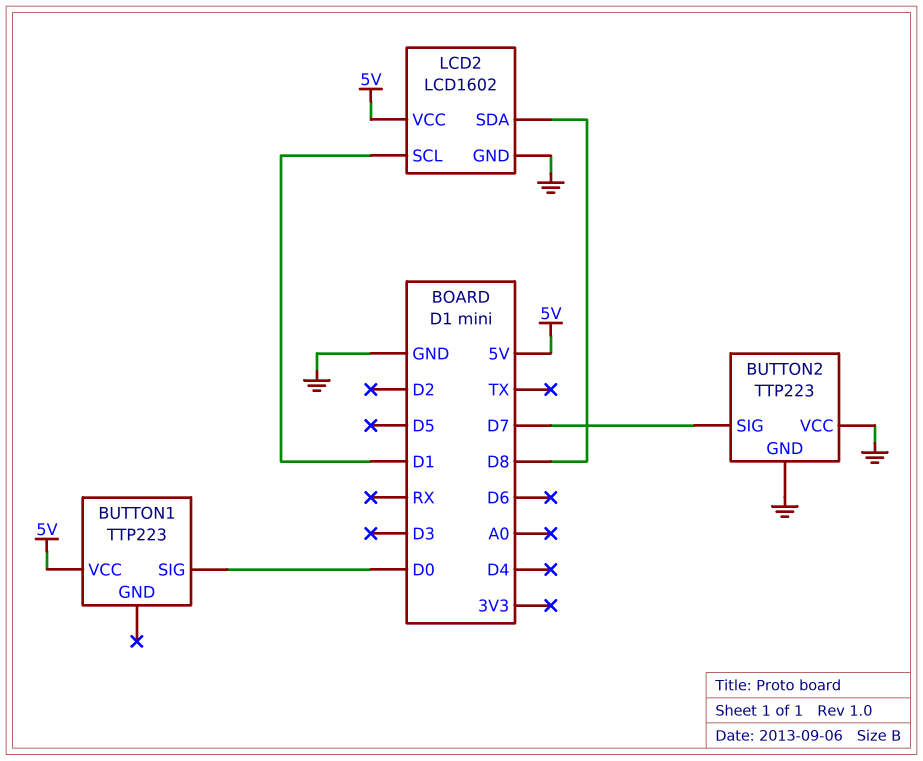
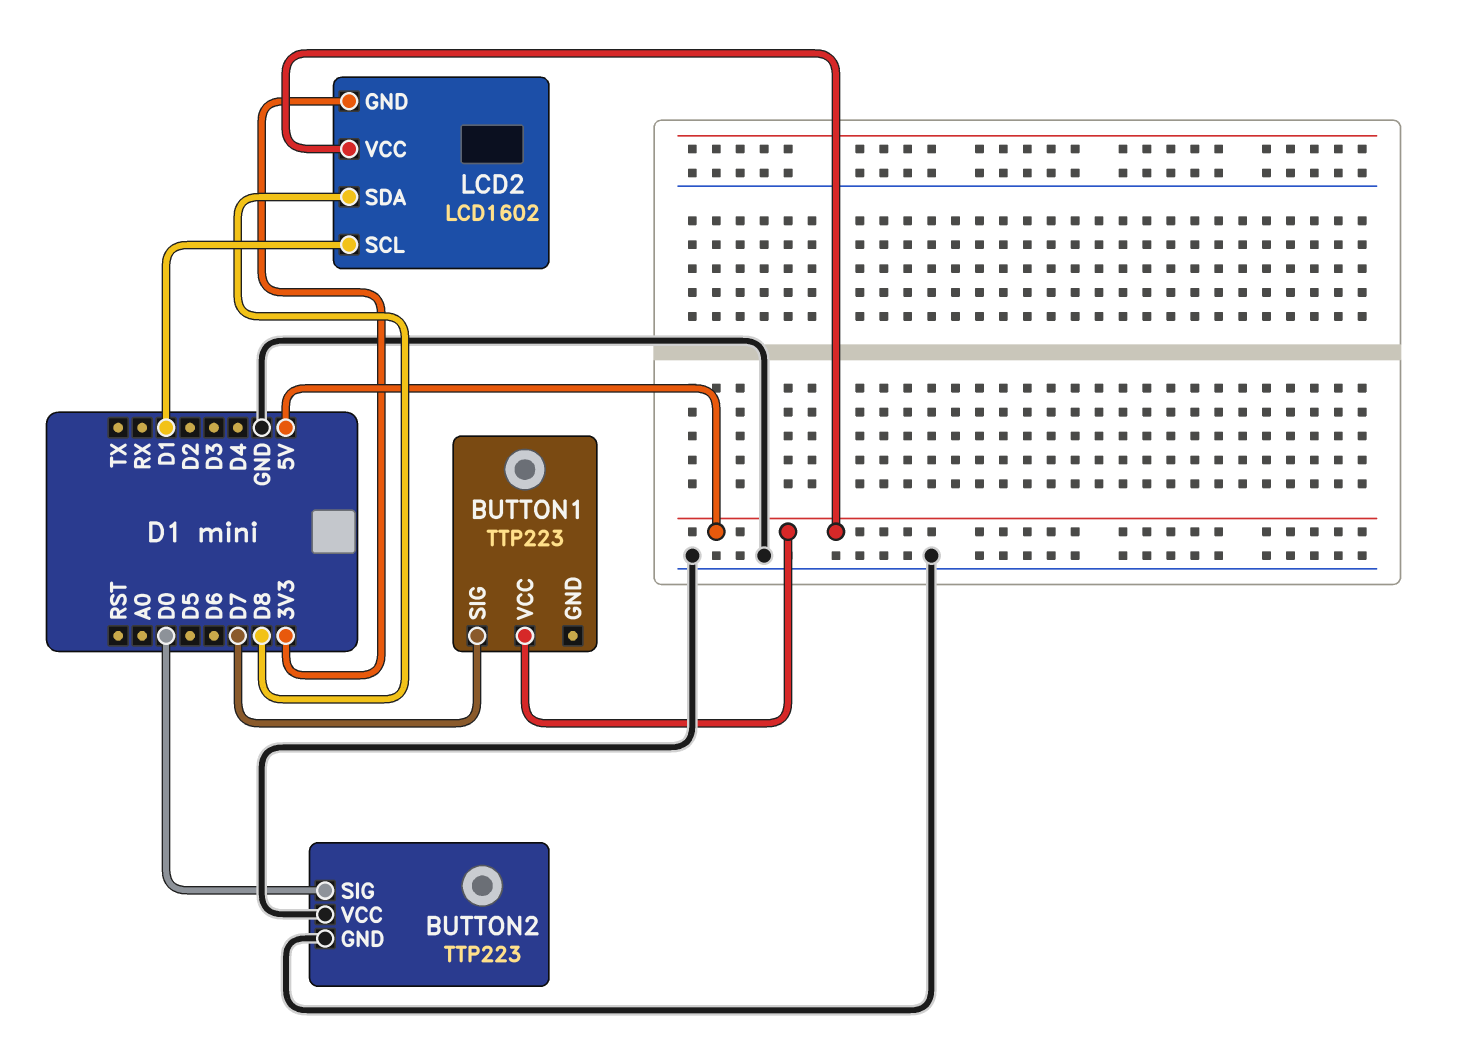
BUTTON1 pin SIG: D0 -> D7
BUTTON2 pin SIG: D7 -> D0
LCD2 pin GND: GND -> 3V3

